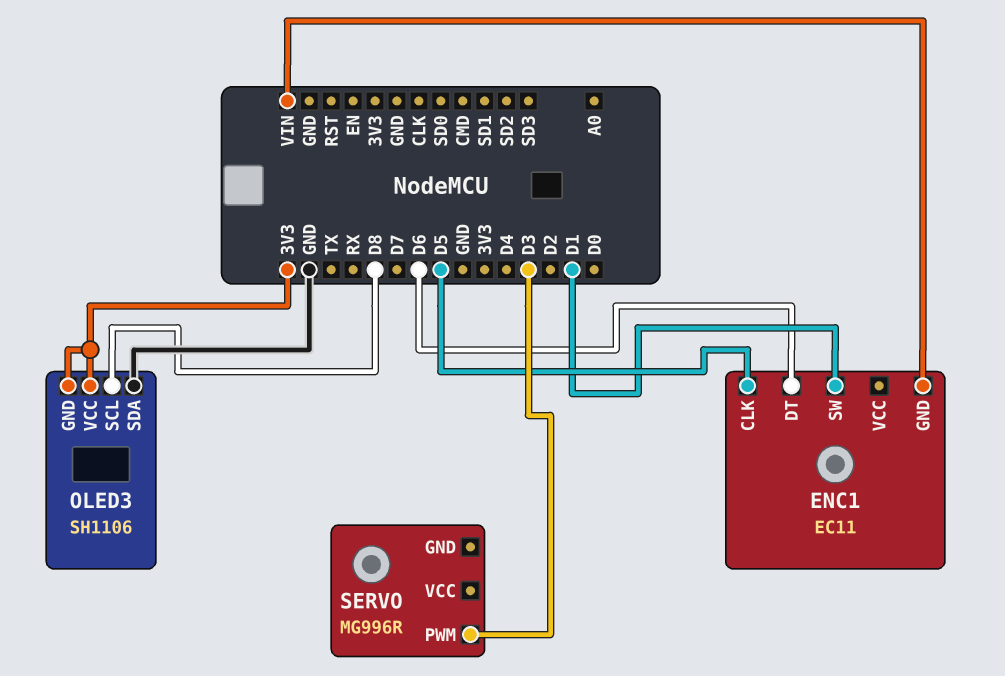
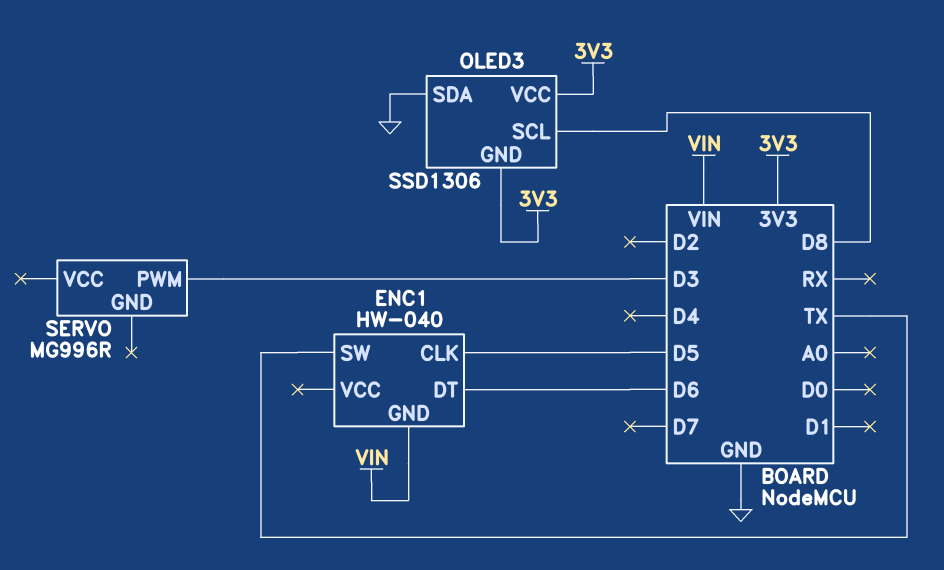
ENC1: EC11 -> HW-040
ENC1 pin SW: D1 -> TX
OLED3: SH1106 -> SSD1306

